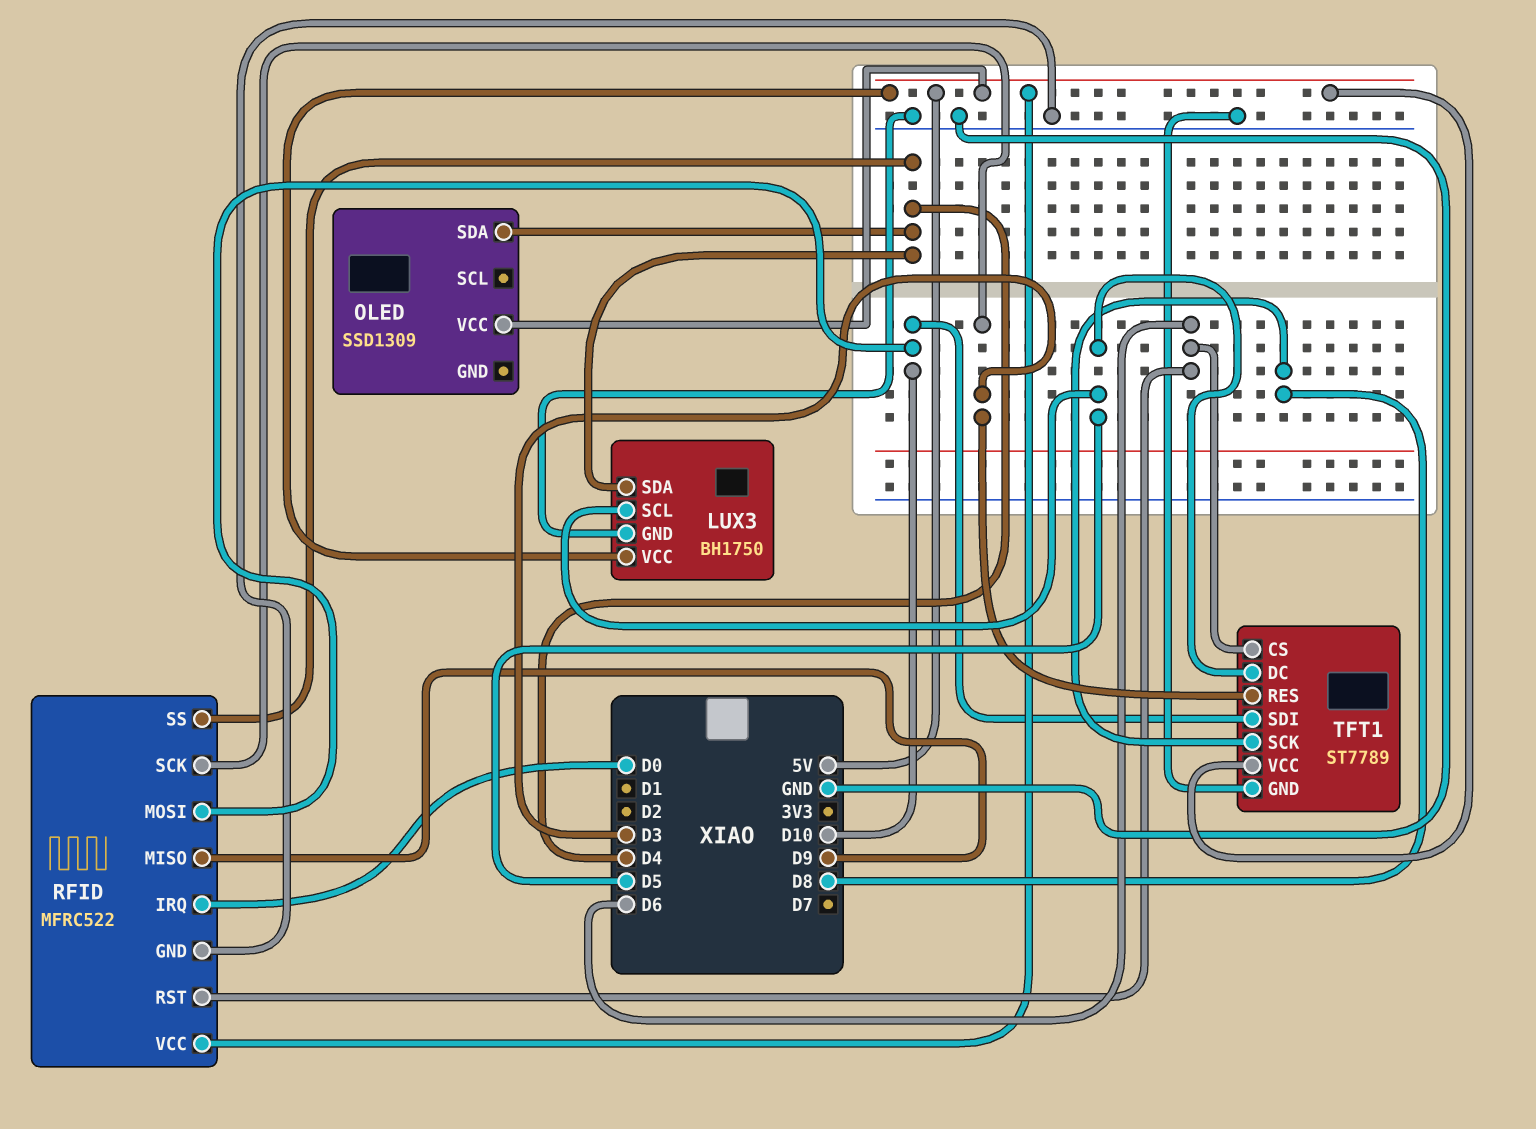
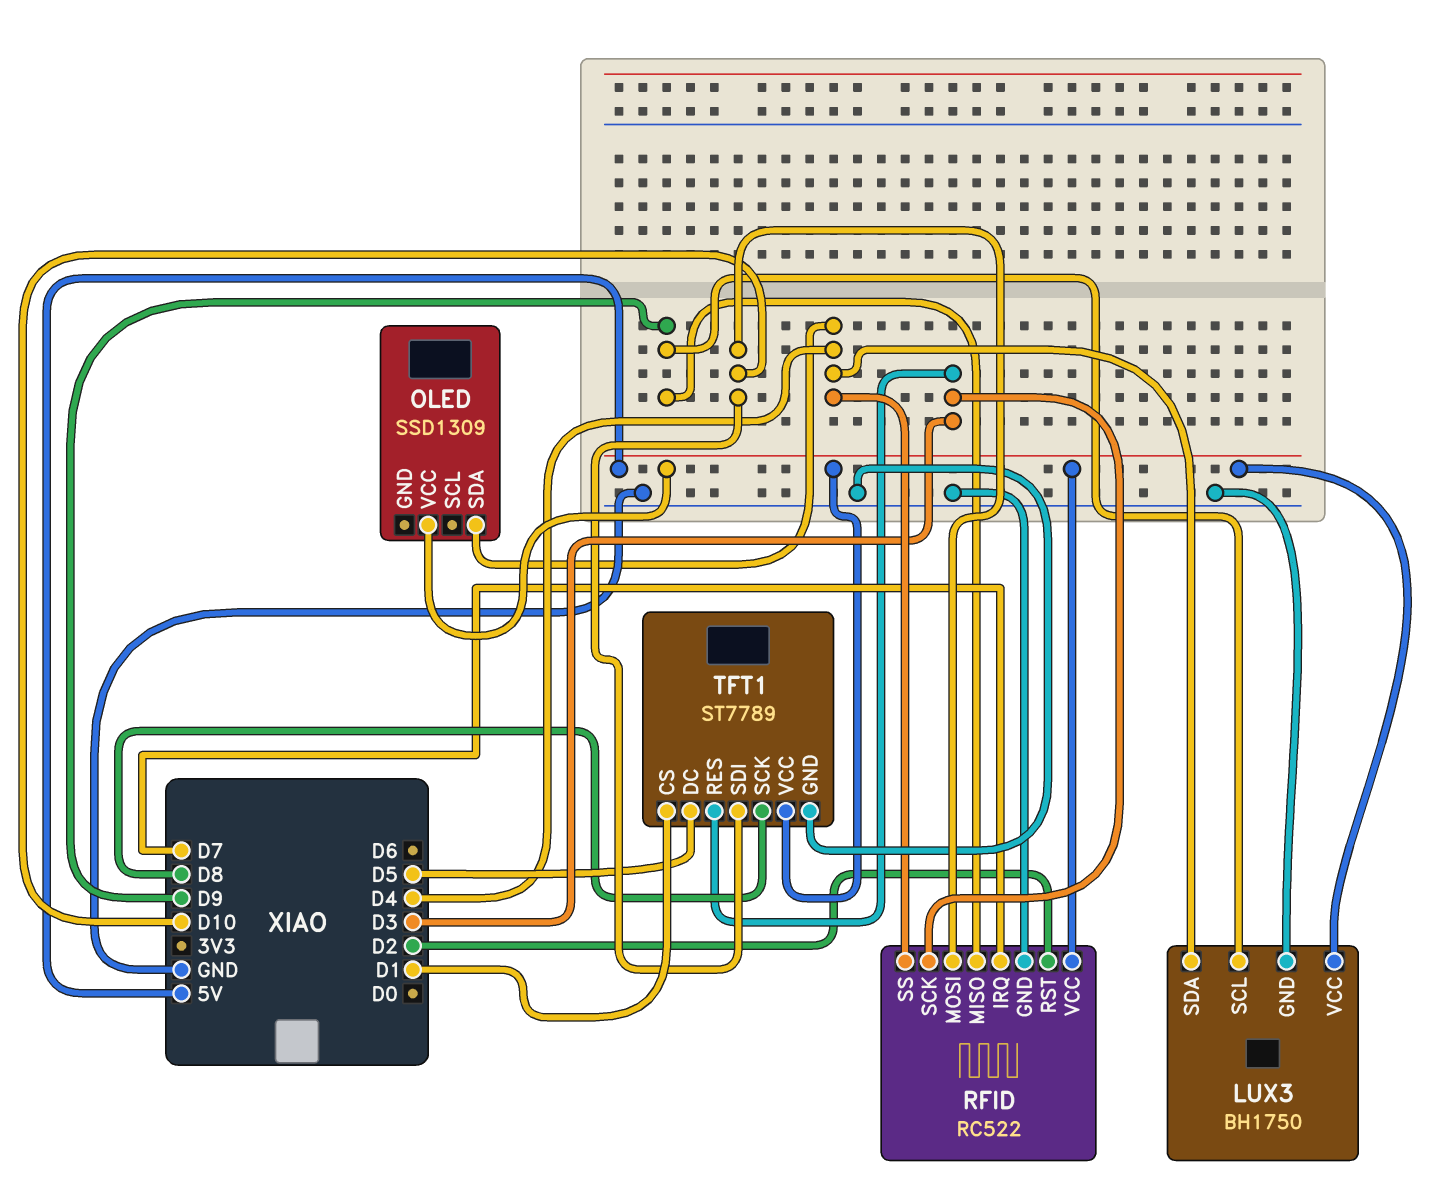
LUX3 pin SCL: D5 -> D9
RFID: MFRC522 -> RC522
RFID pin IRQ: D0 -> D7
RFID pin RST: D6 -> D2
TFT1 pin CS: D6 -> D1

